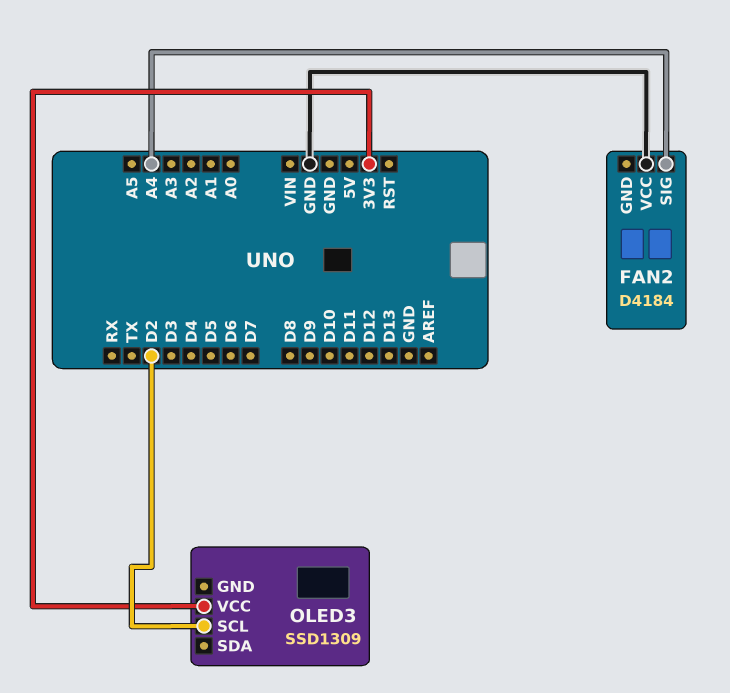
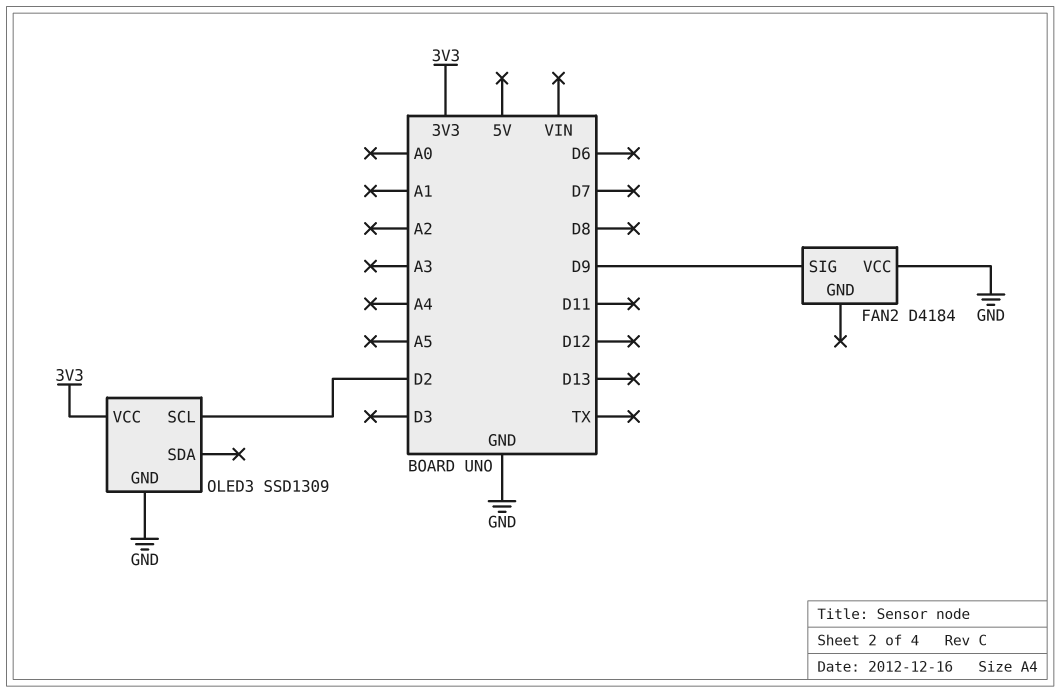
FAN2 pin SIG: A4 -> D9
OLED3 pin GND: none -> GND

